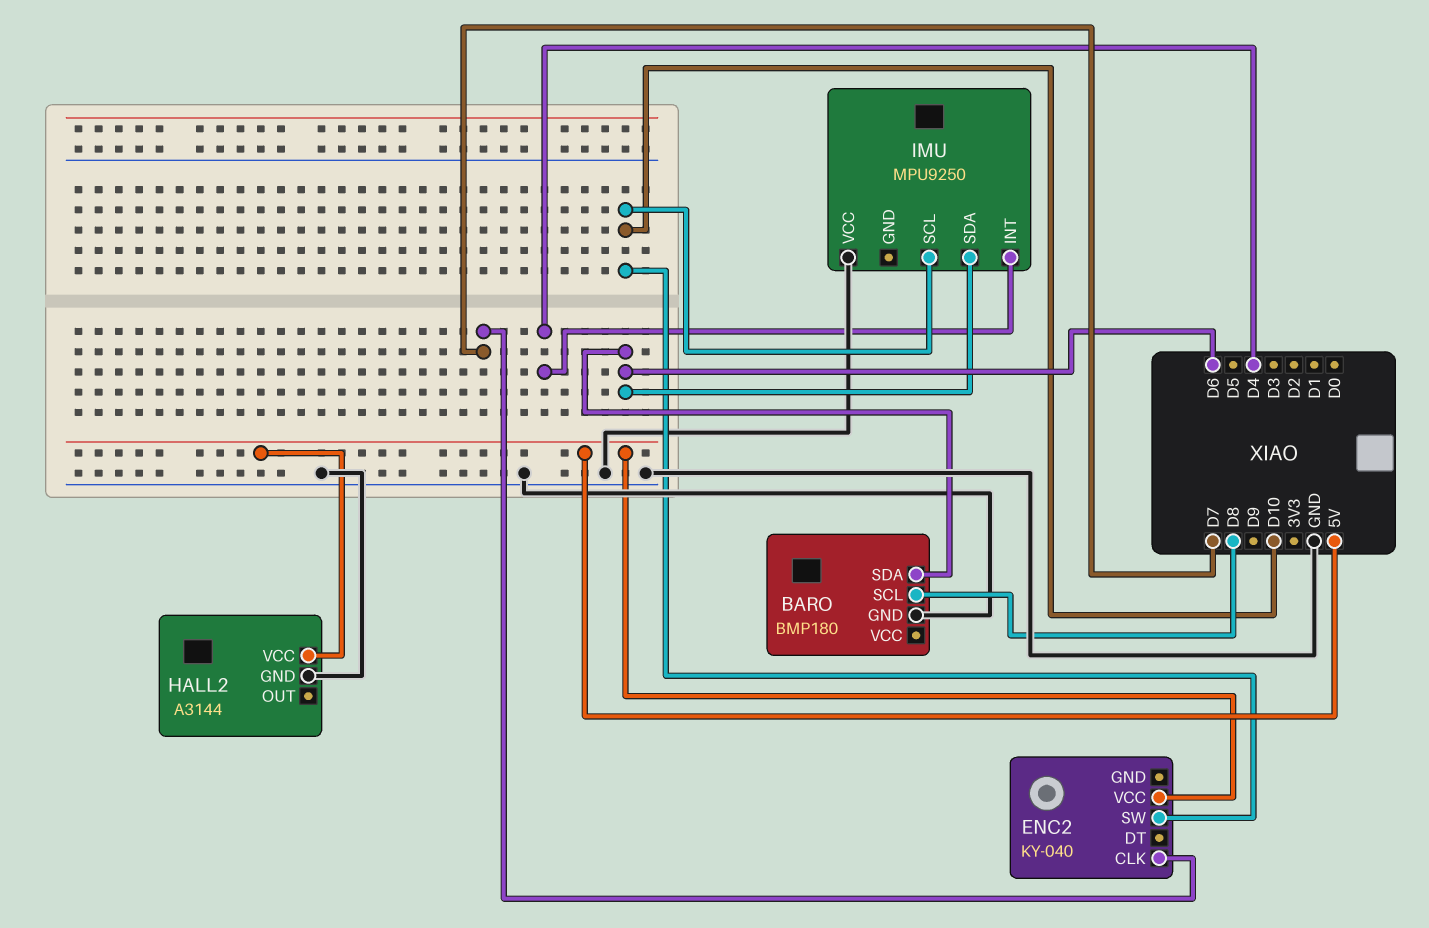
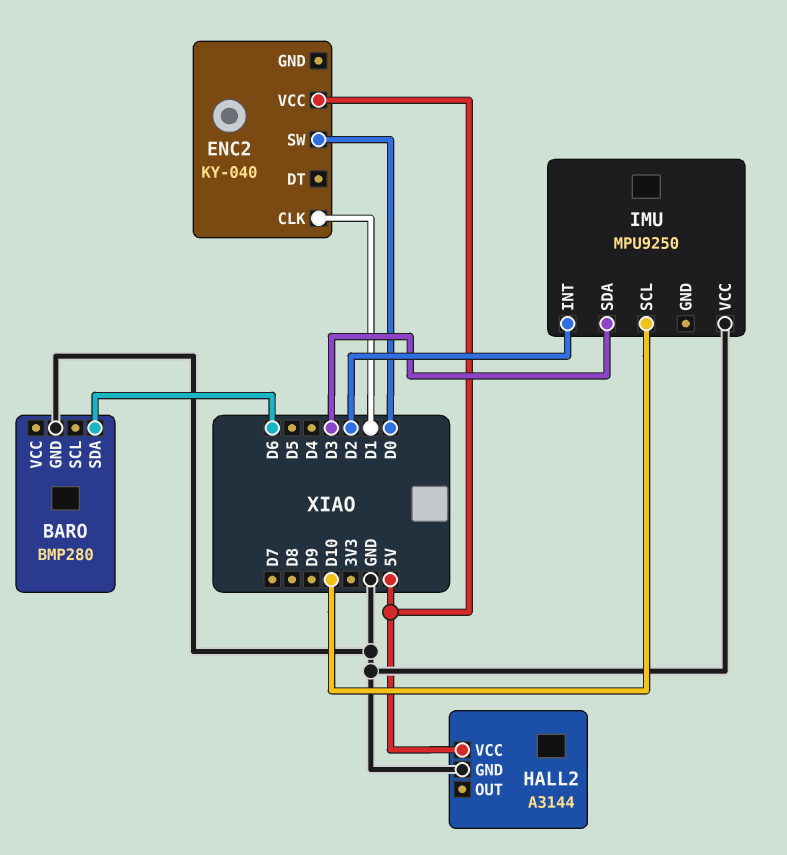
BARO: BMP180 -> BMP280
BARO pin SCL: D8 -> none
ENC2 pin CLK: D7 -> D1
ENC2 pin SW: D10 -> D0
IMU pin INT: D4 -> D2
IMU pin SDA: D6 -> D3

